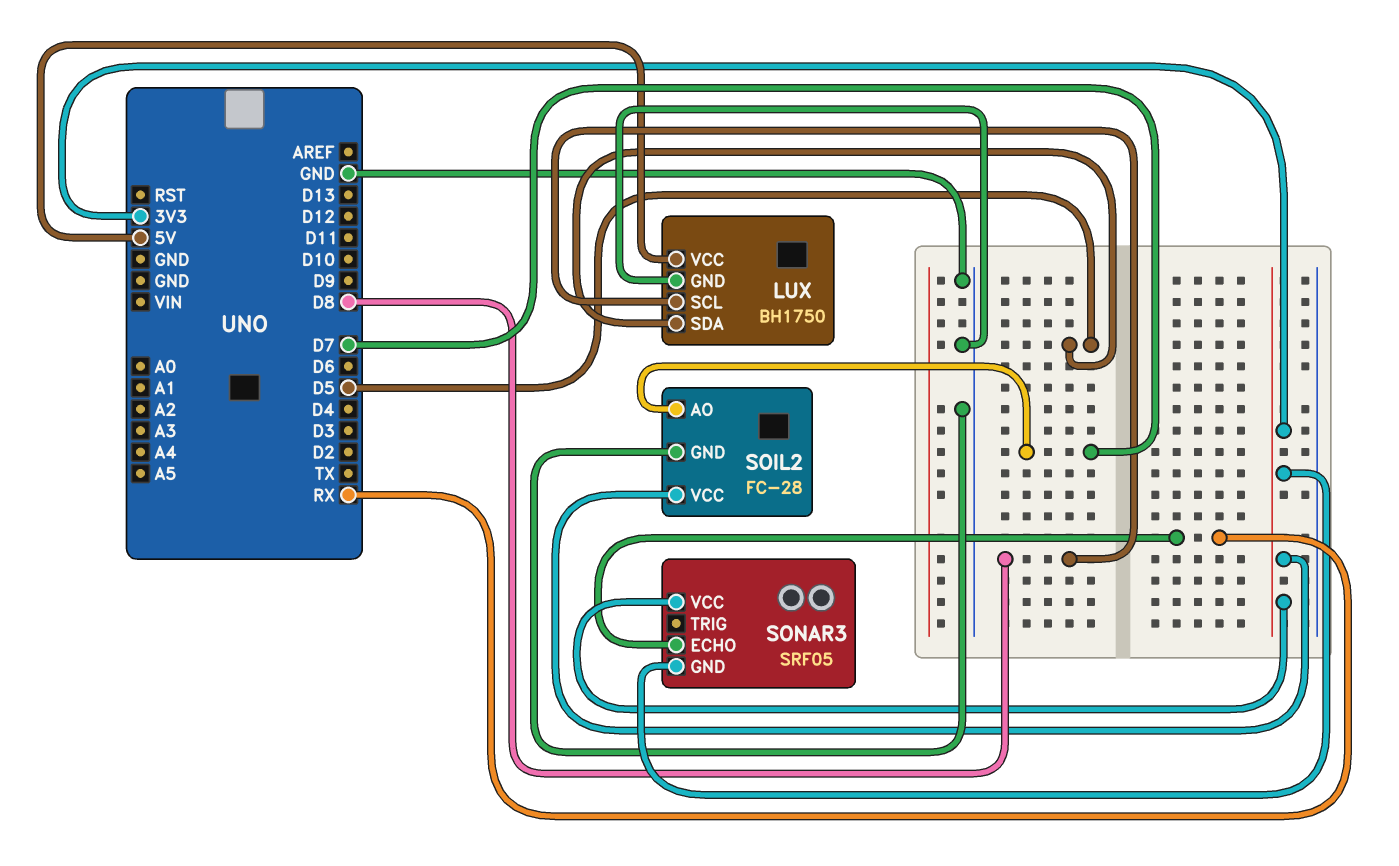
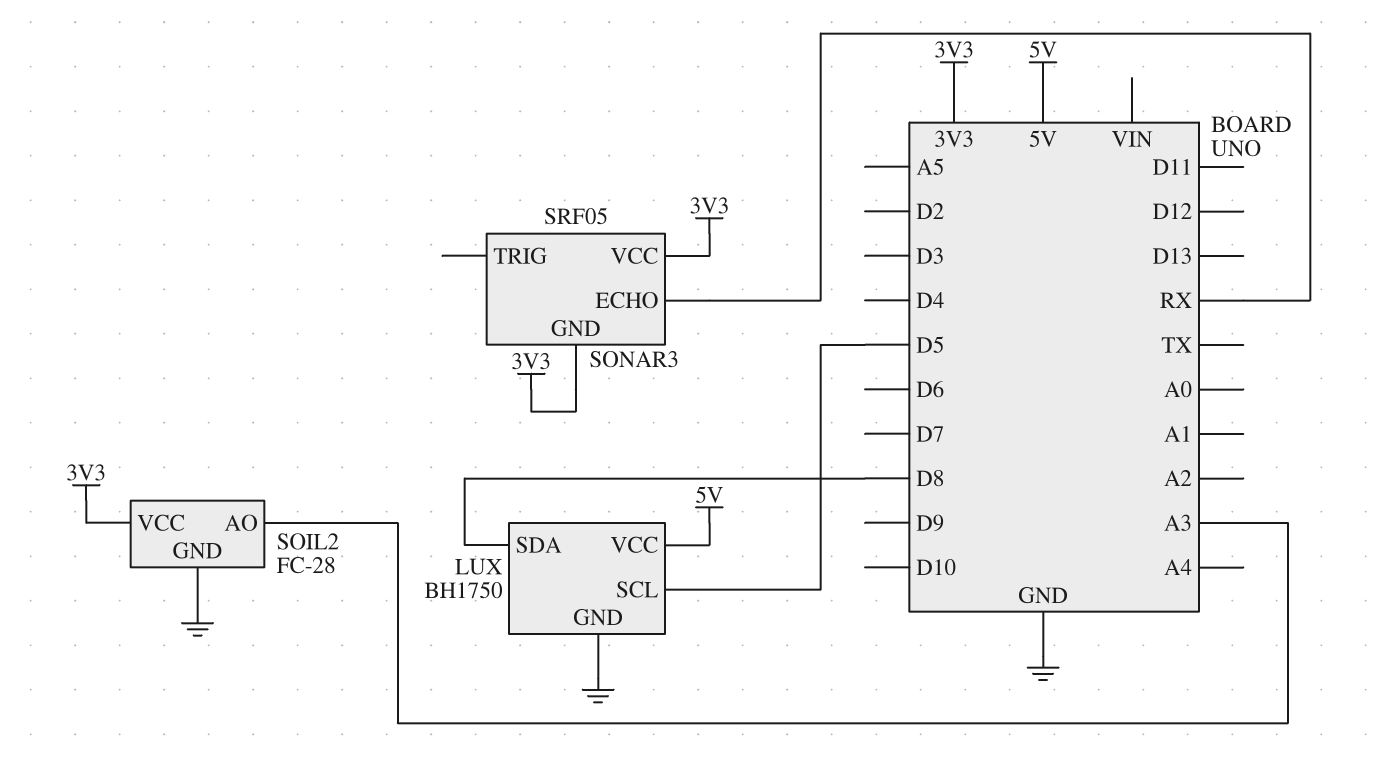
LUX pin SCL: D8 -> D5
LUX pin SDA: D5 -> D8
SOIL2 pin AO: D7 -> A3

